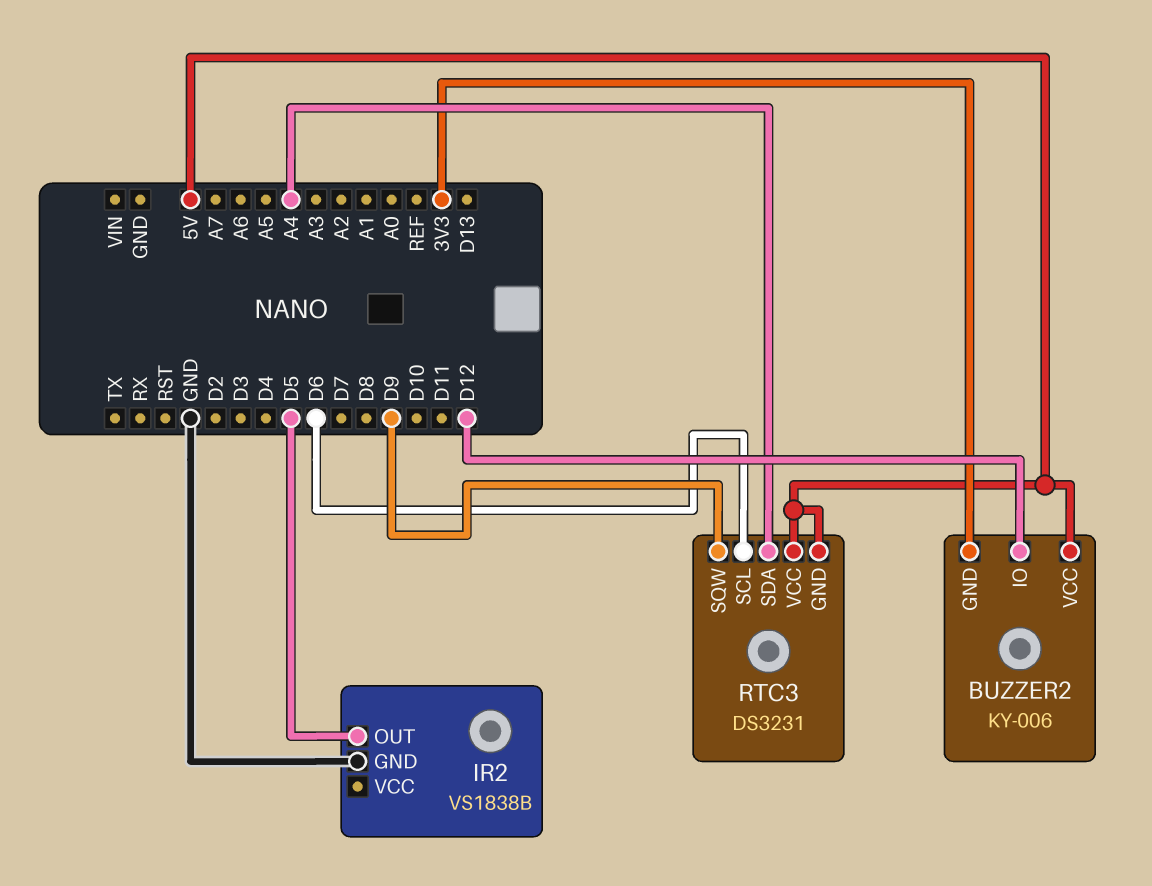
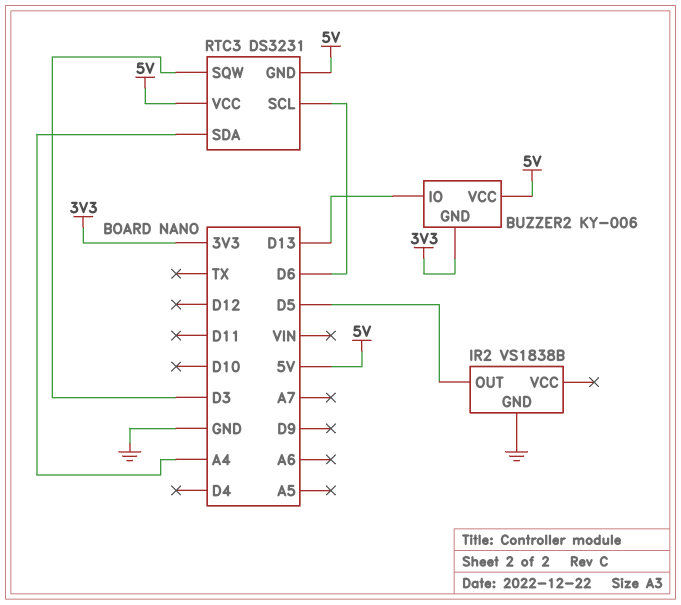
BUZZER2 pin IO: D12 -> D13
RTC3 pin SQW: D9 -> D3

